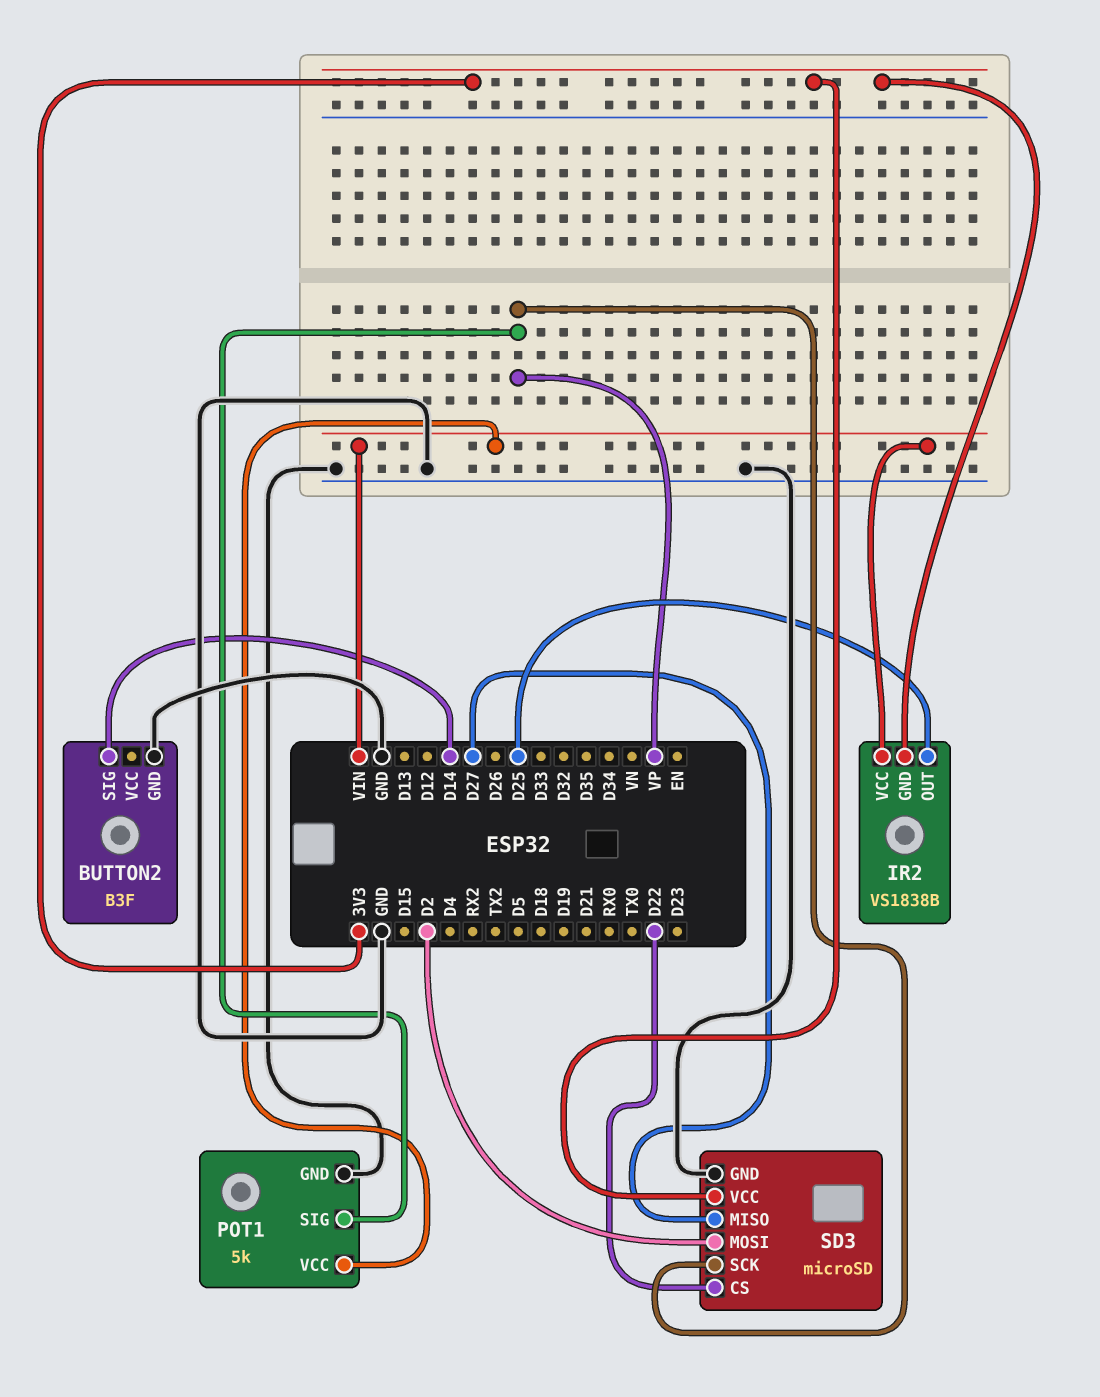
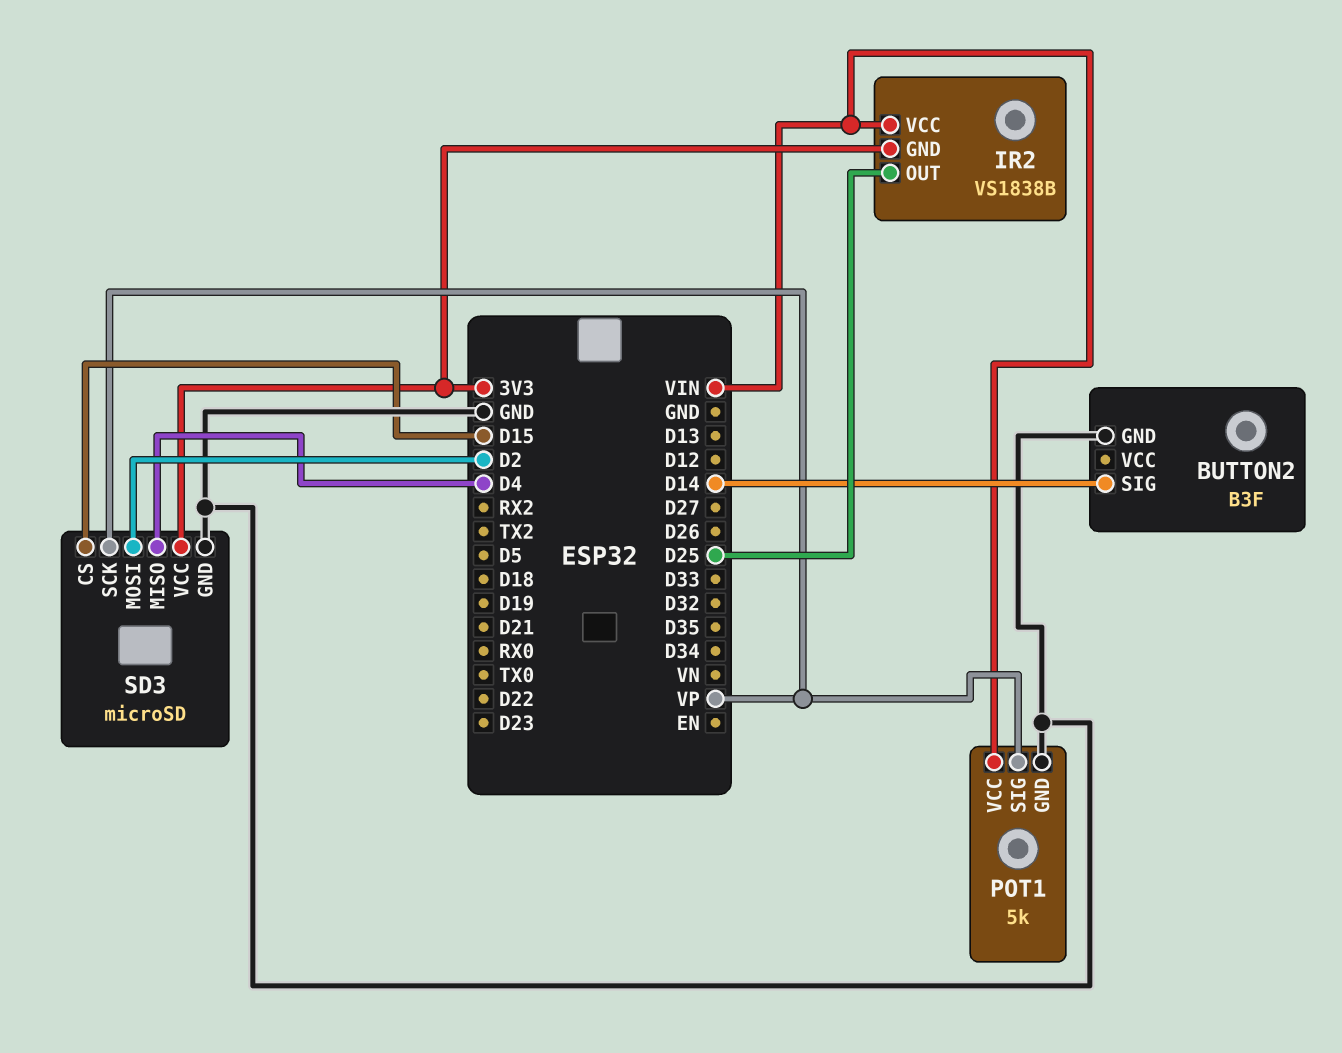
SD3 pin CS: D22 -> D15
SD3 pin MISO: D27 -> D4

